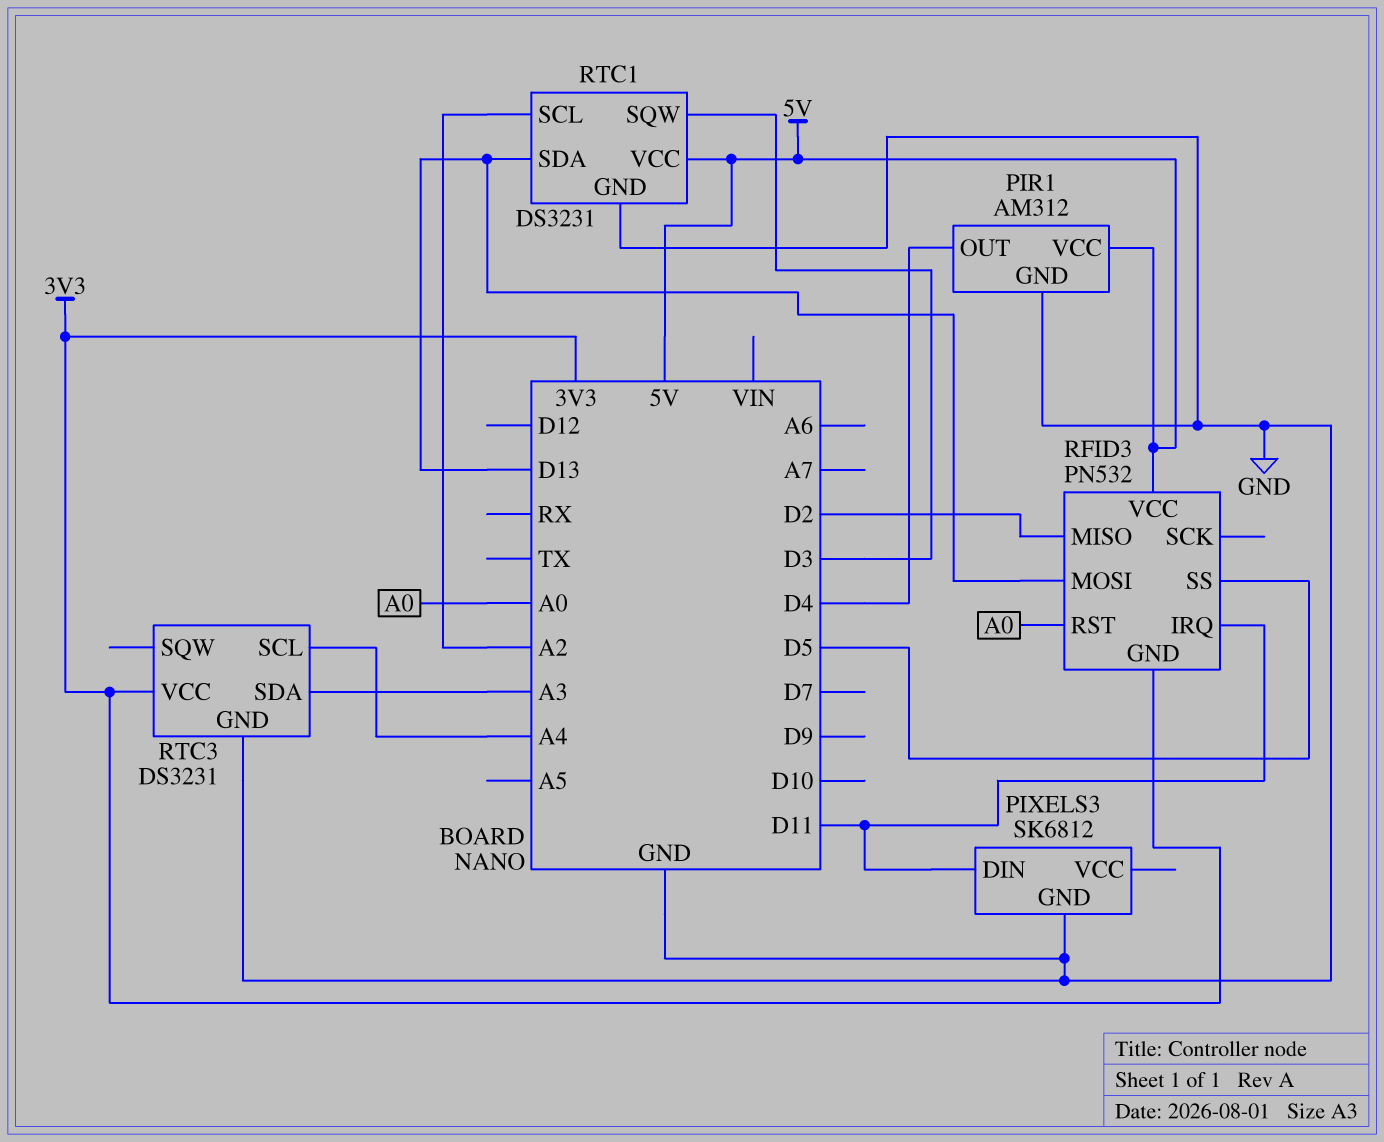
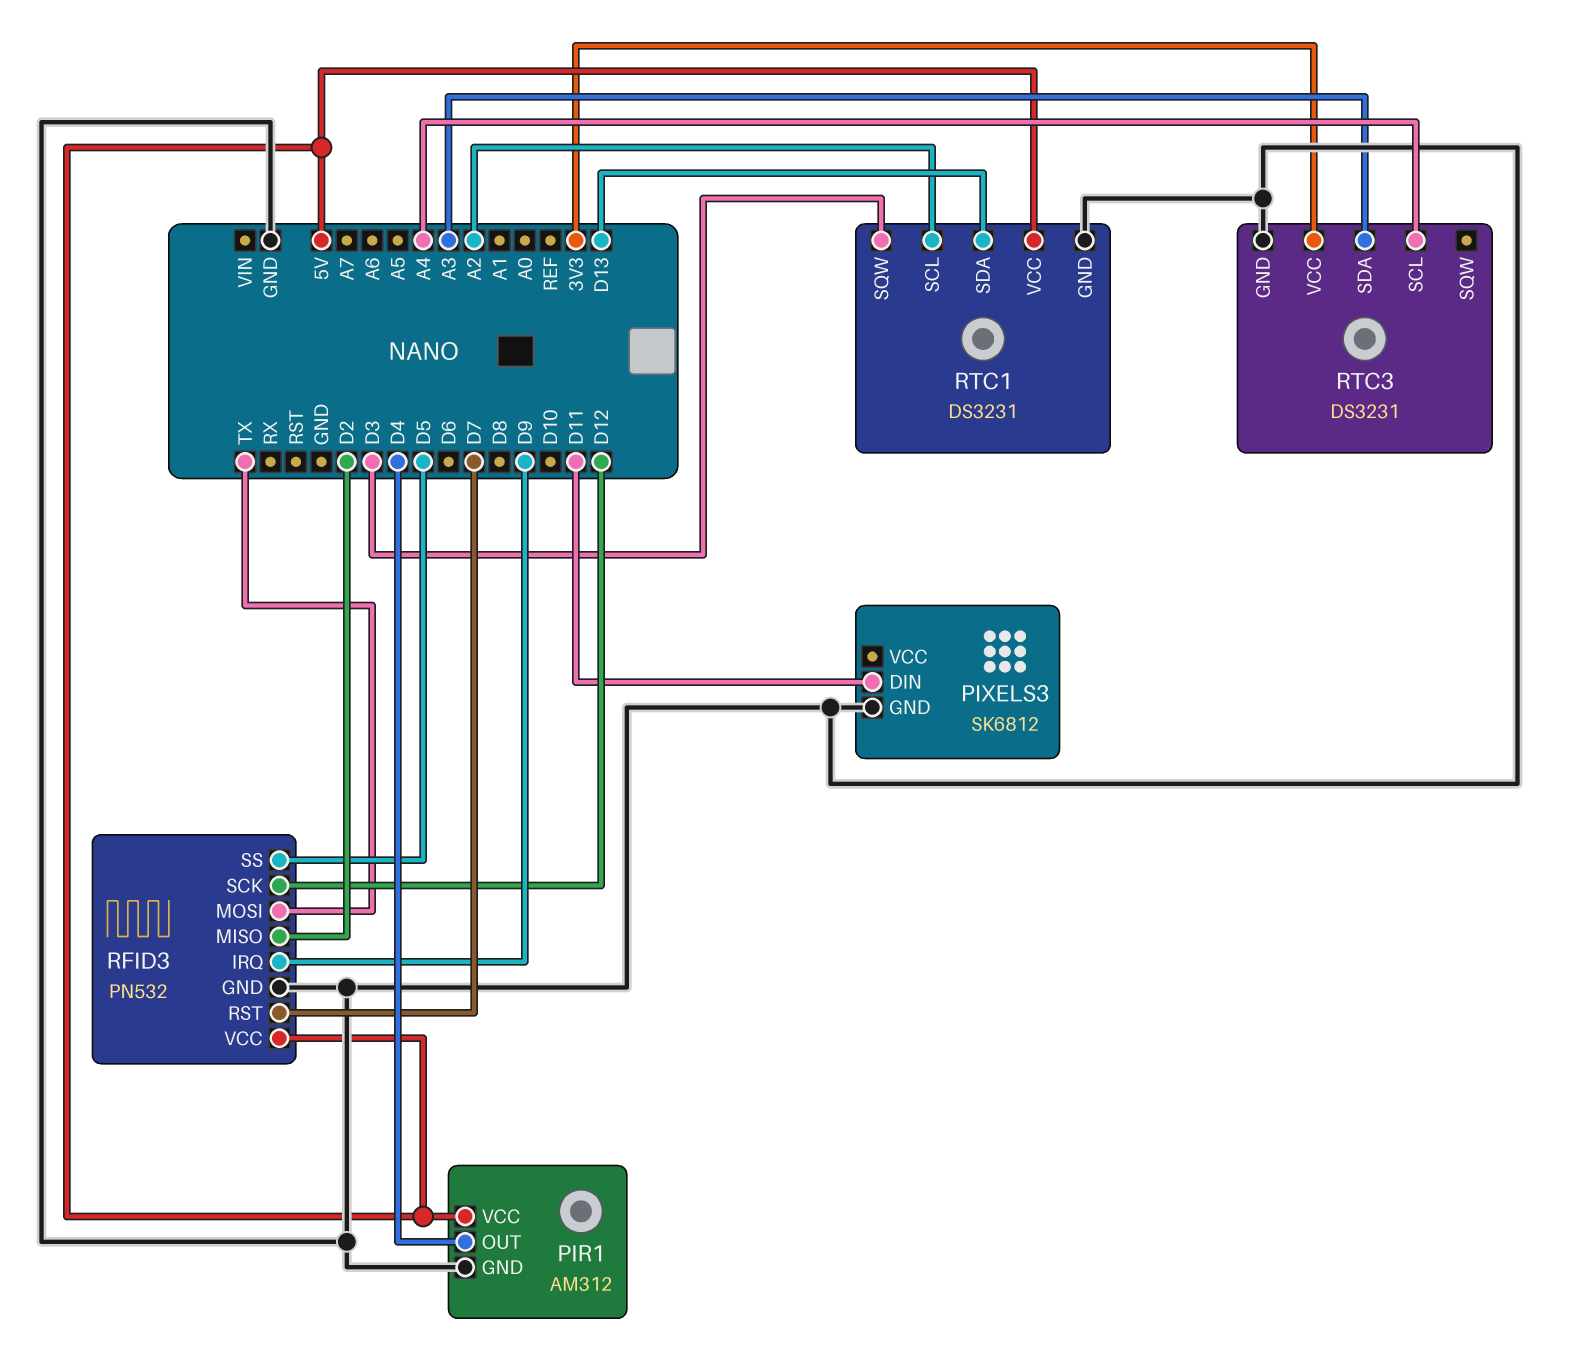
RFID3 pin GND: 3V3 -> GND
RFID3 pin IRQ: D11 -> D9
RFID3 pin MOSI: D13 -> TX
RFID3 pin RST: A0 -> D7
RFID3 pin SCK: none -> D12

